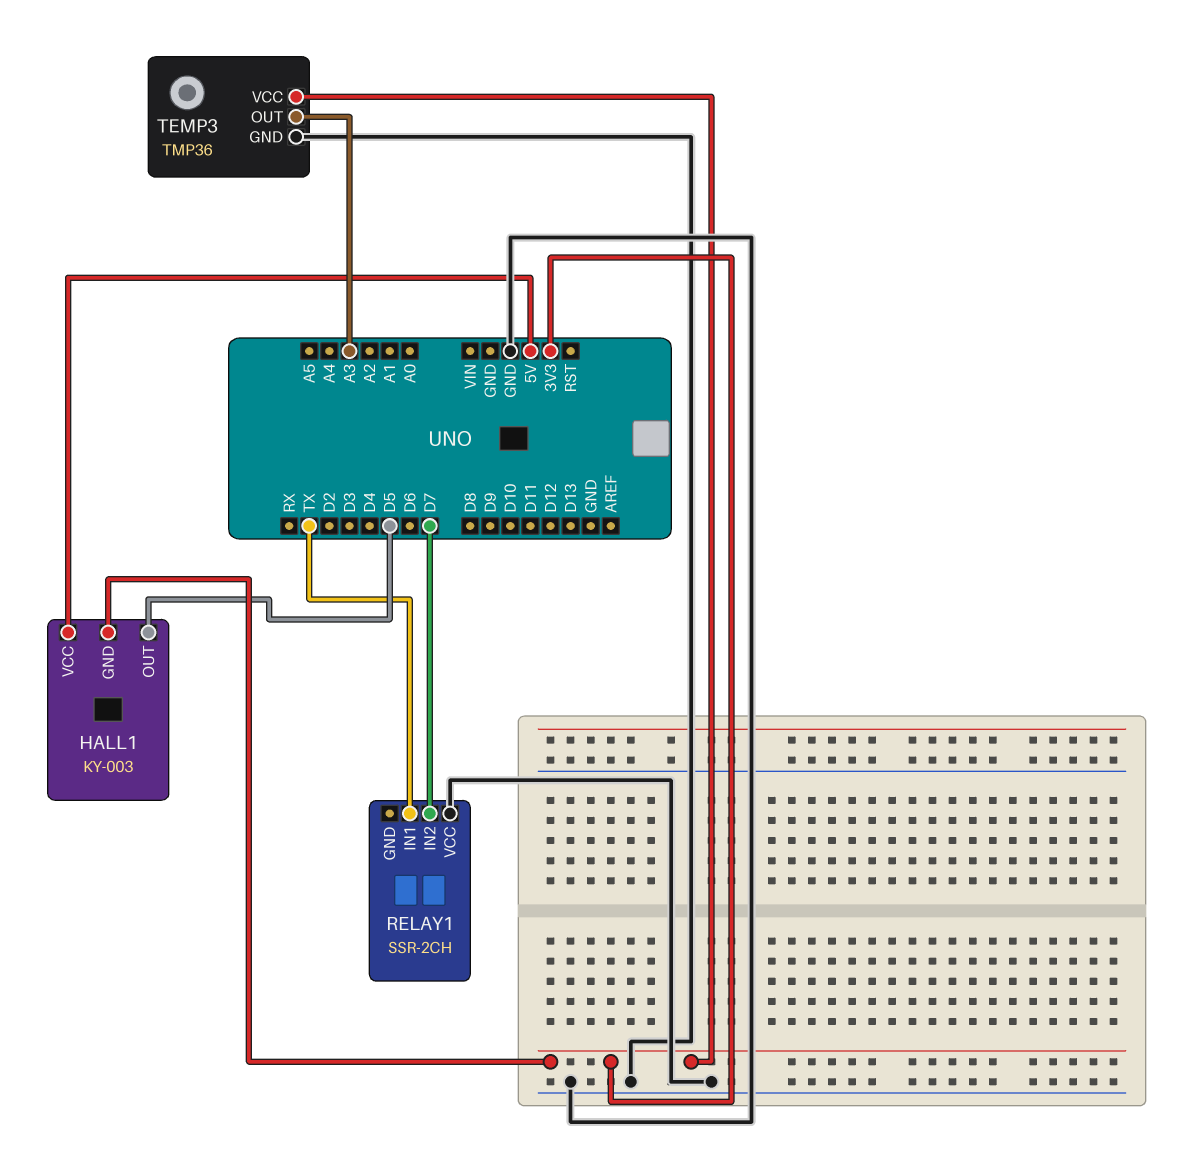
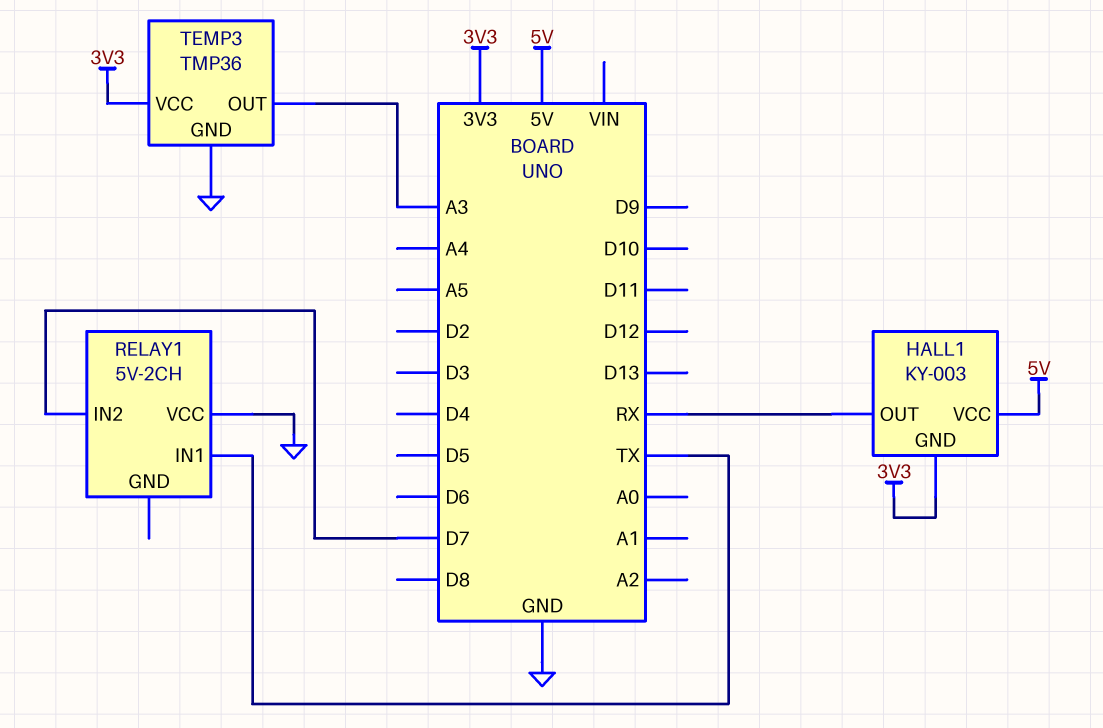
HALL1 pin OUT: D5 -> RX
RELAY1: SSR-2CH -> 5V-2CH

